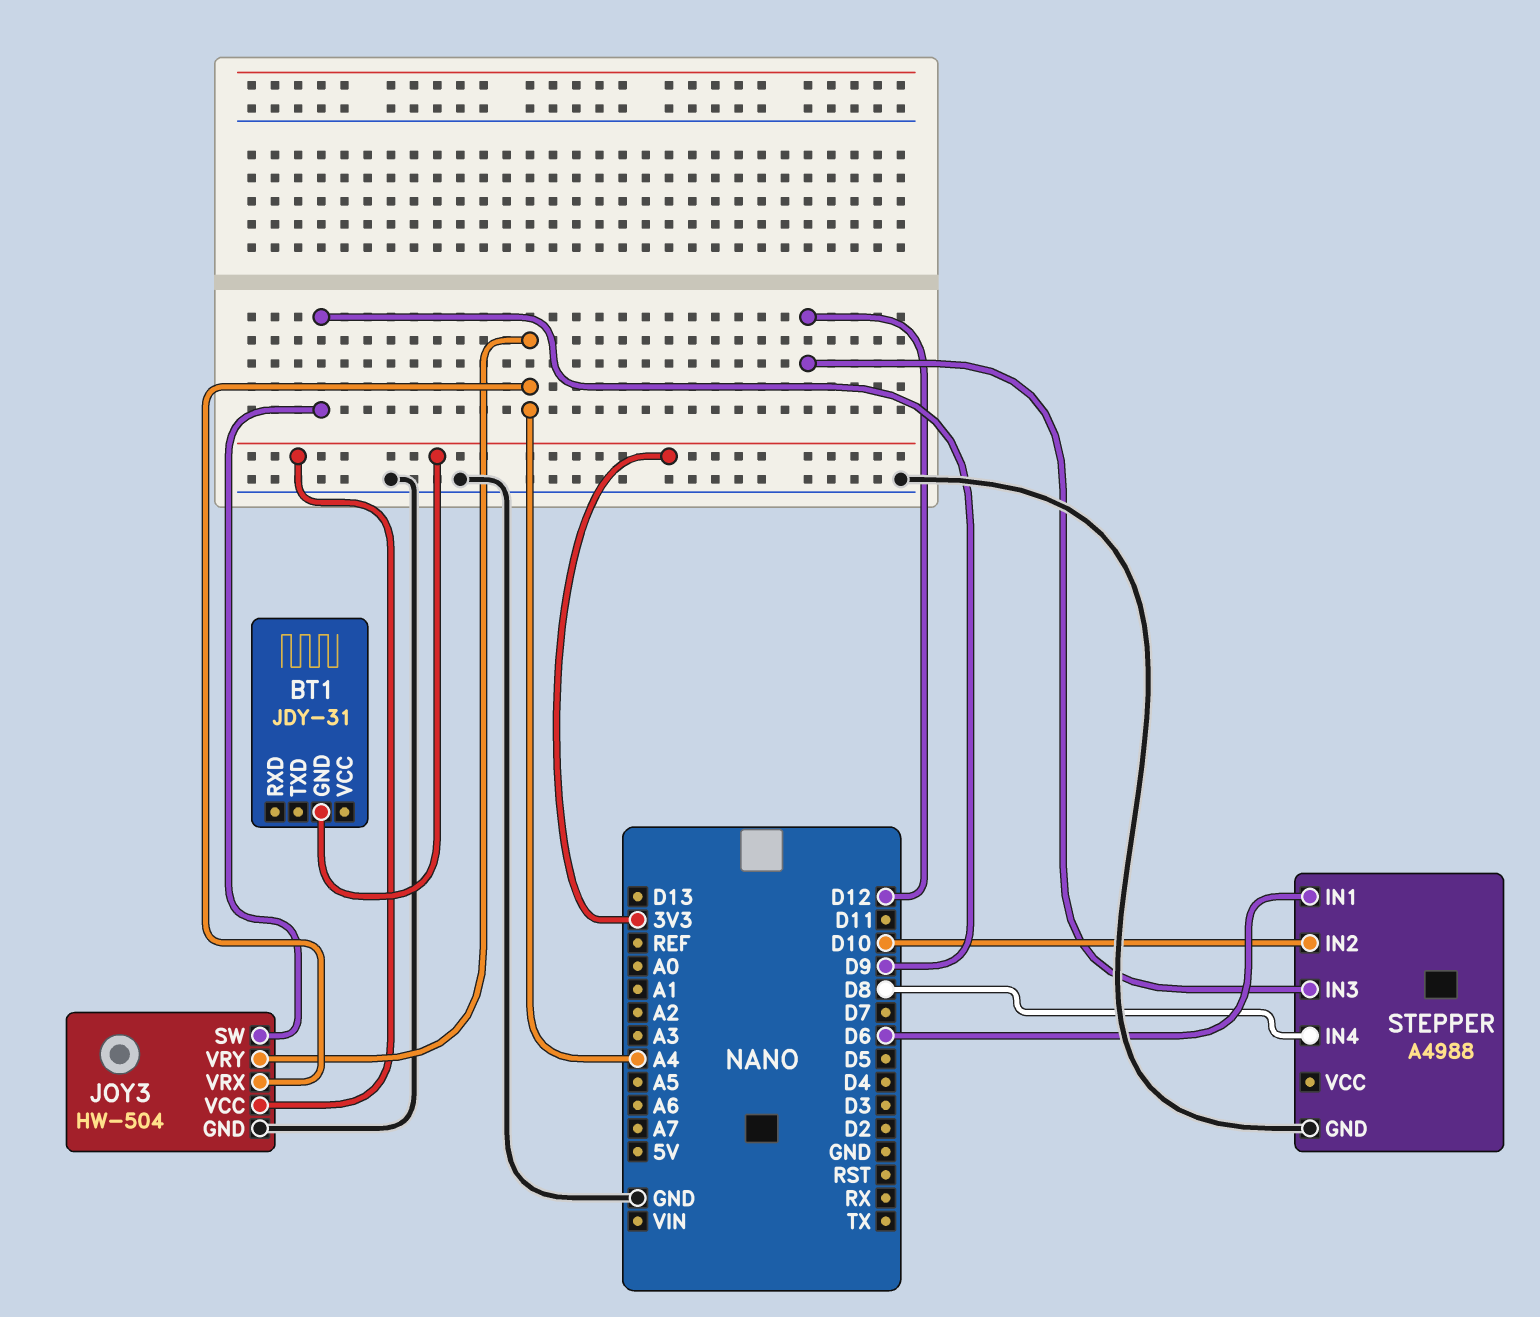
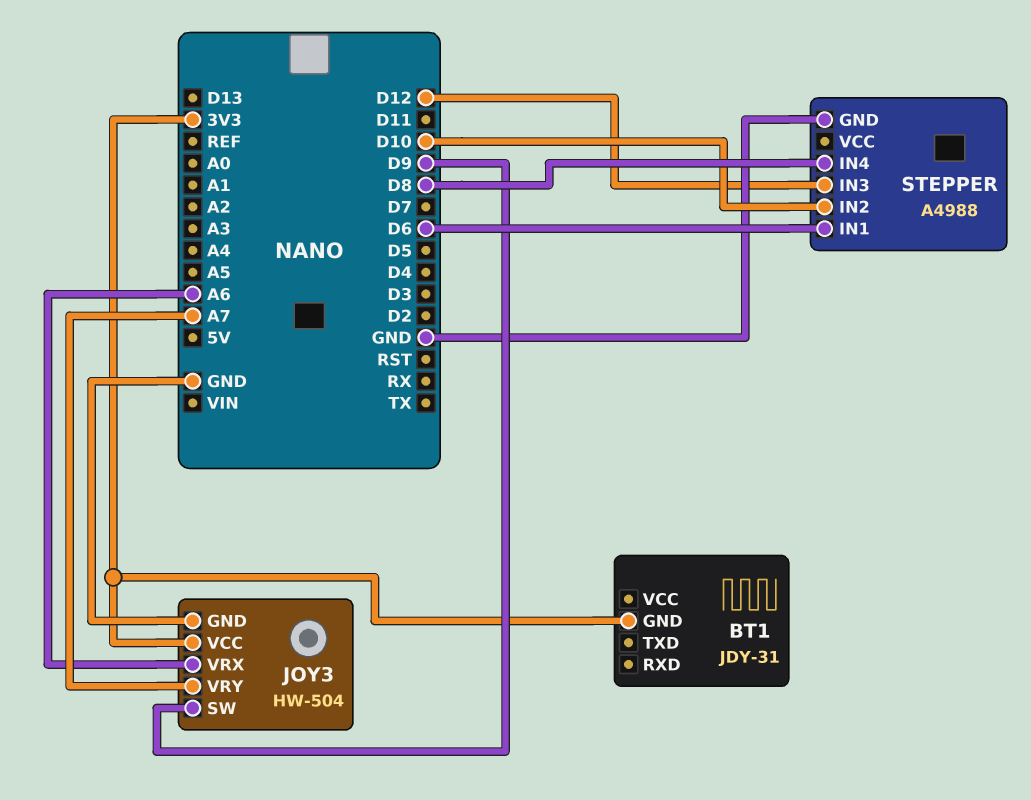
JOY3 pin VRX: A4 -> A6
JOY3 pin VRY: A4 -> A7

